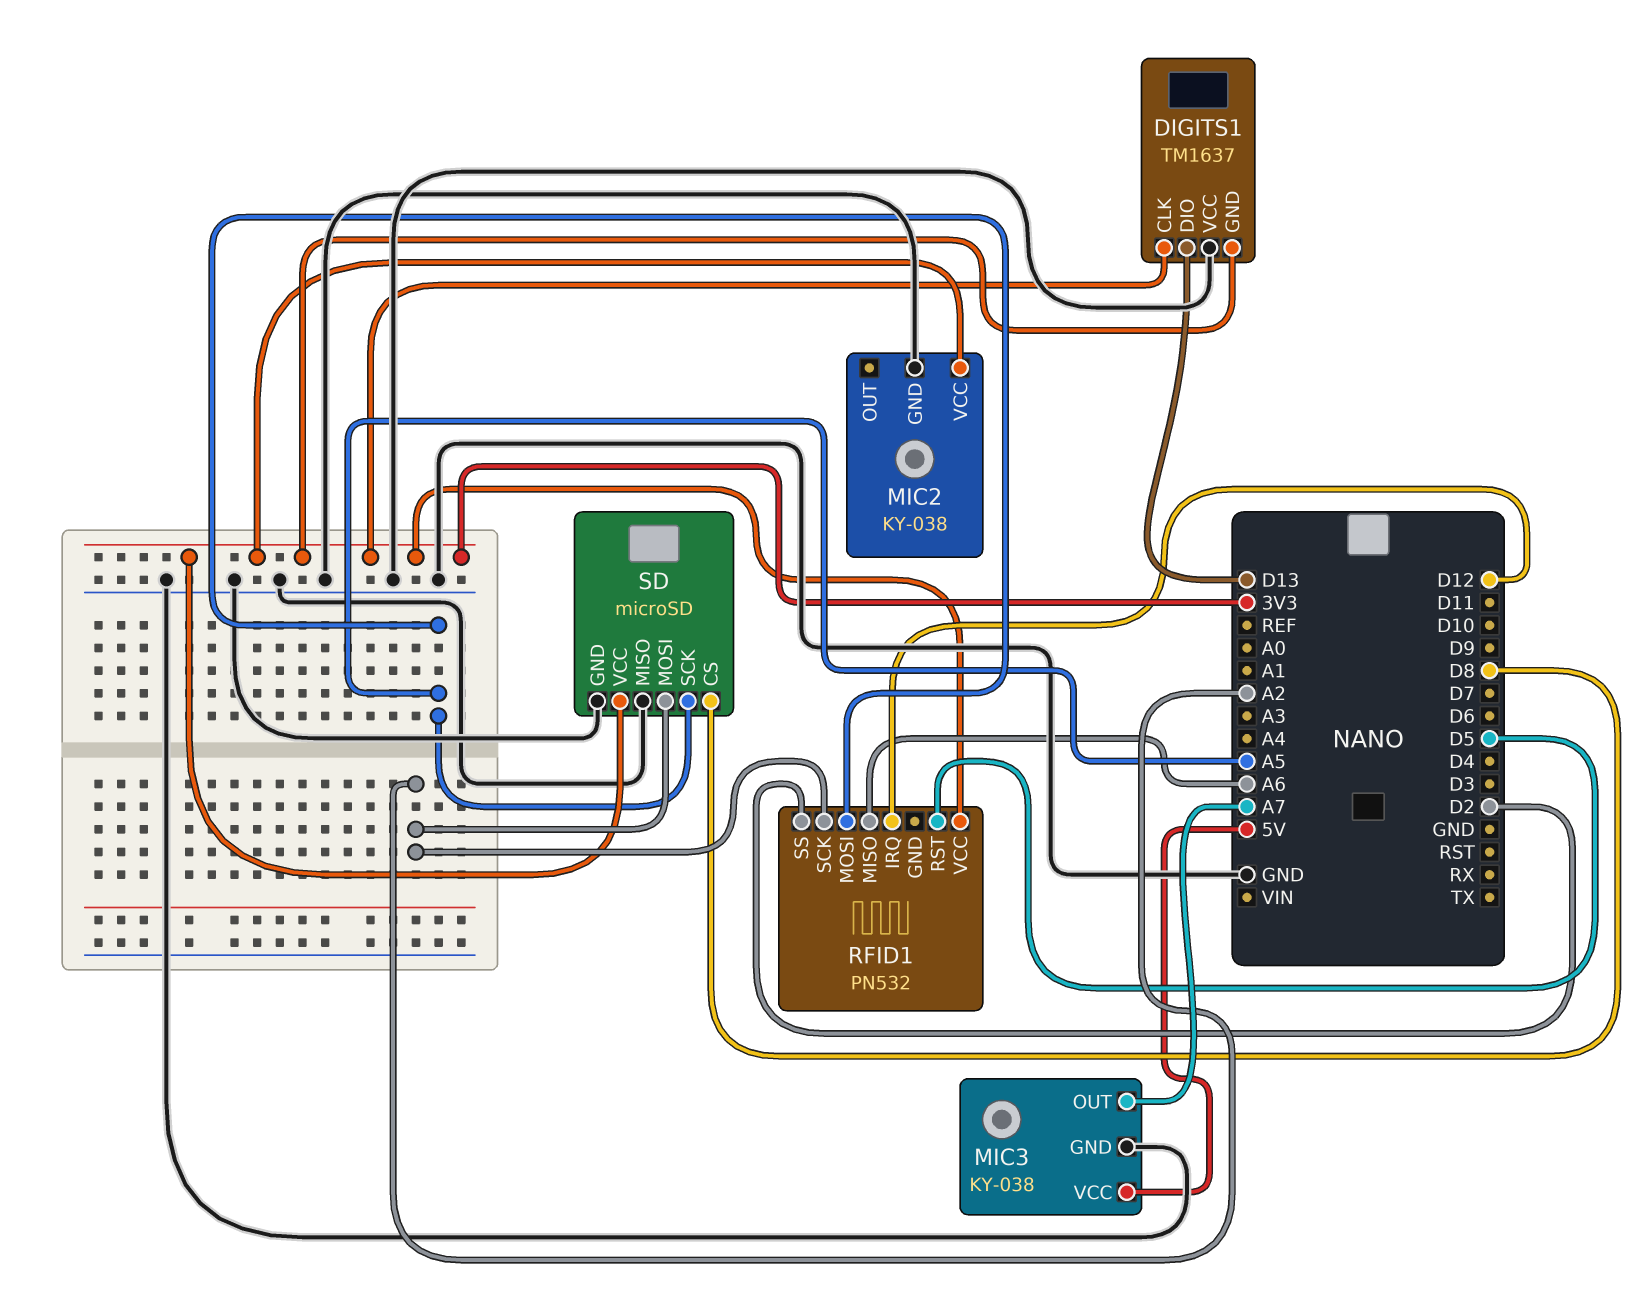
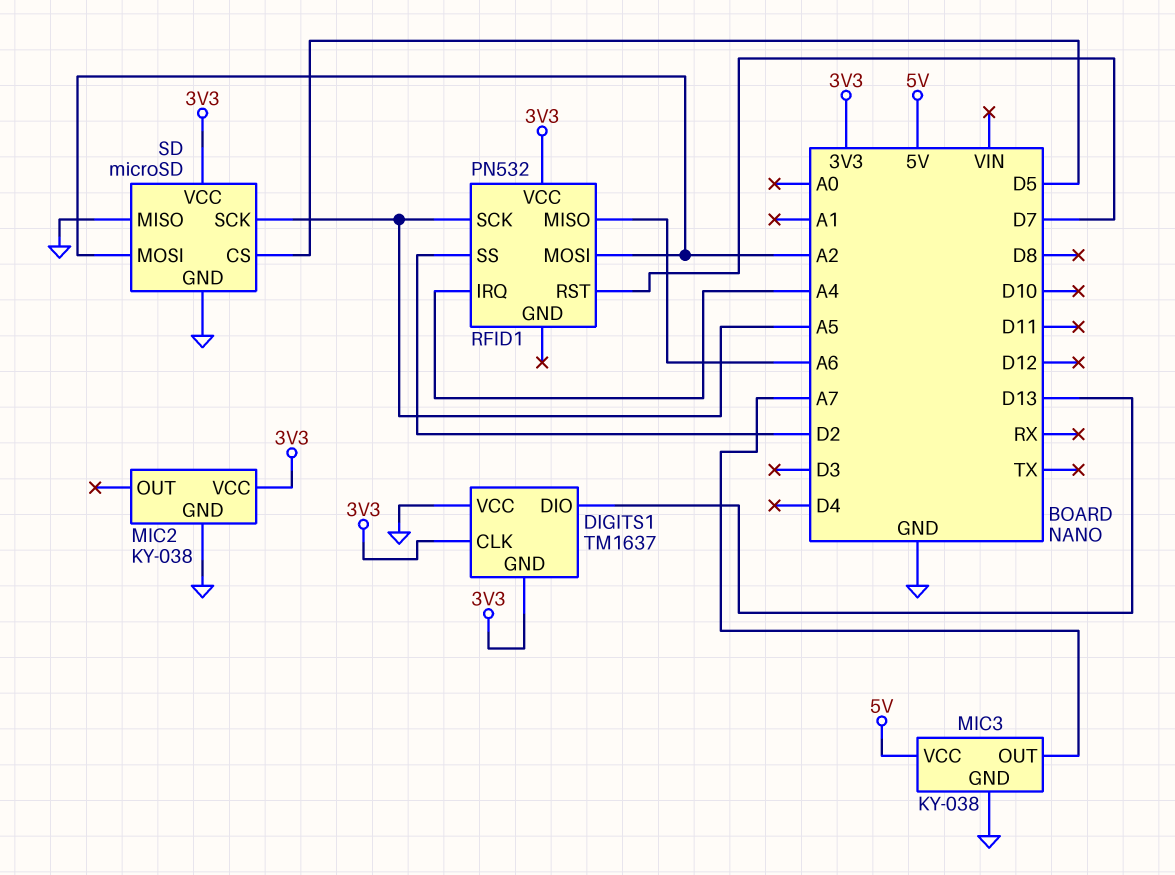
RFID1 pin IRQ: D12 -> A4
RFID1 pin MOSI: A5 -> A2
RFID1 pin RST: D5 -> D7
RFID1 pin SCK: A2 -> A5
SD pin CS: D8 -> D5

